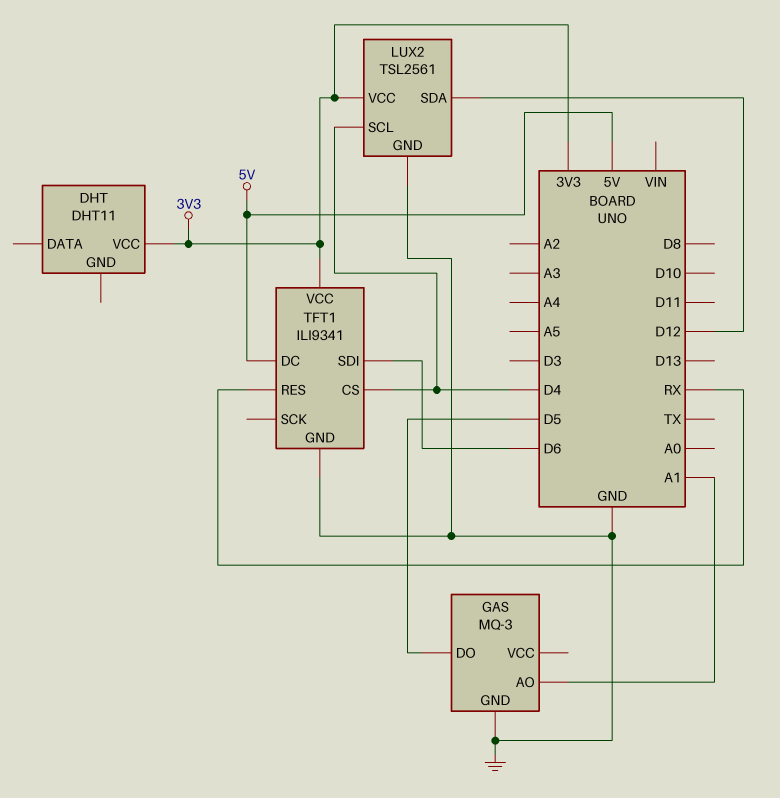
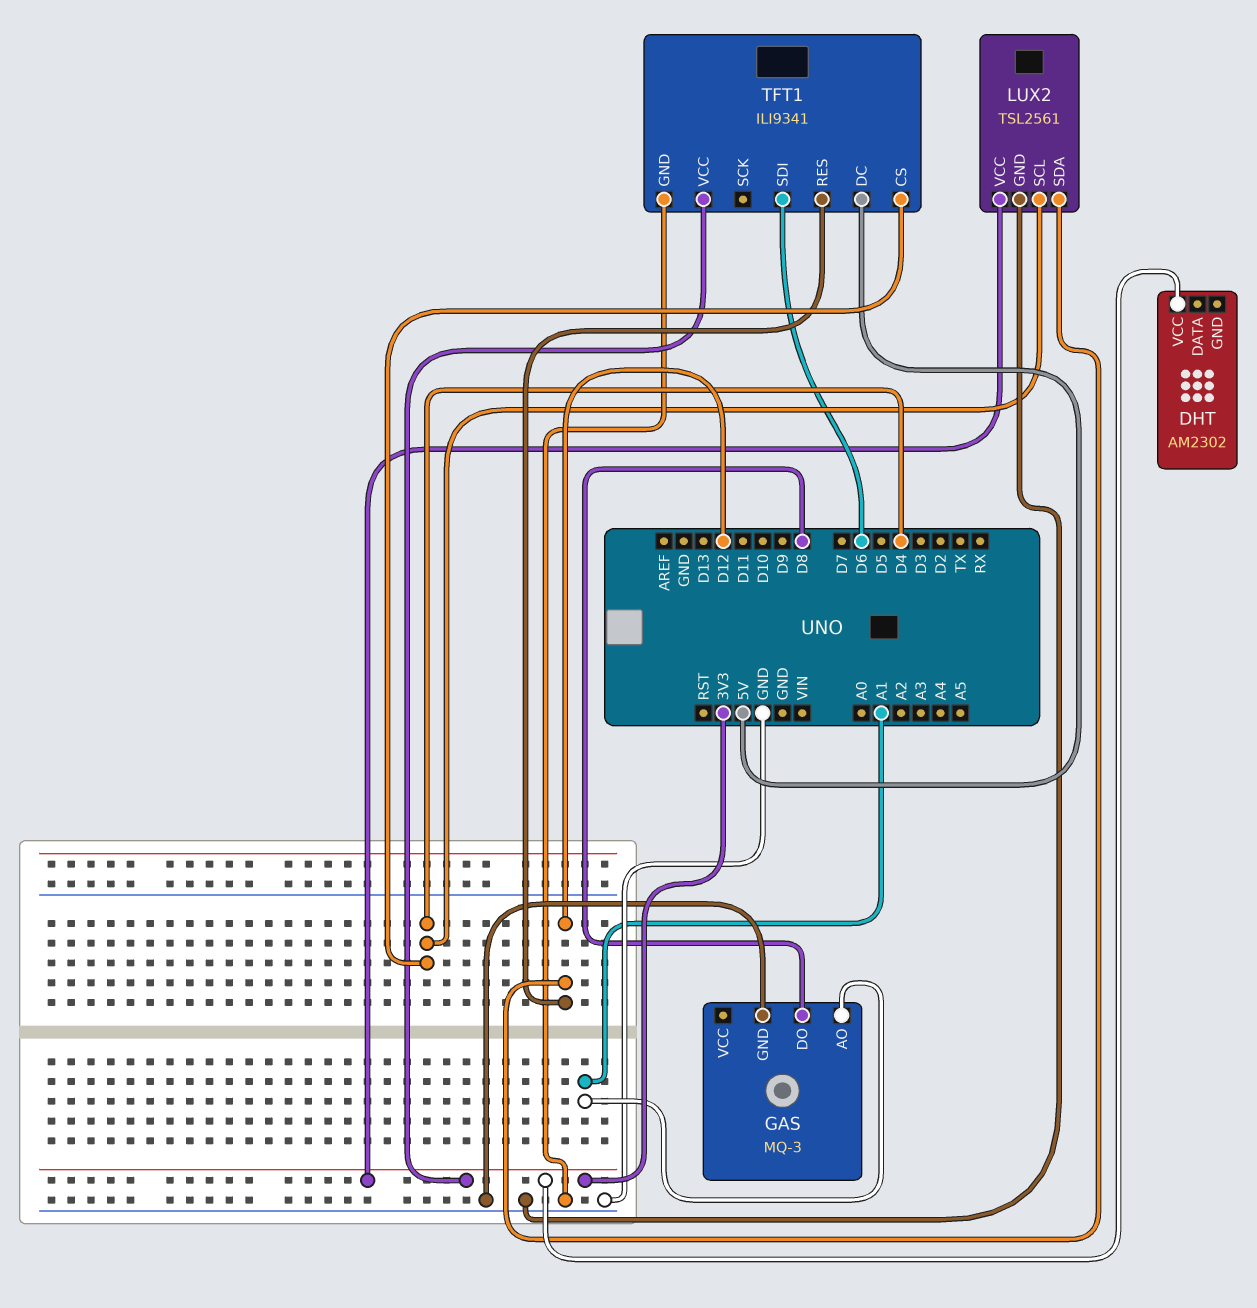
DHT: DHT11 -> AM2302
GAS pin DO: D5 -> D8
TFT1 pin RES: RX -> D12

